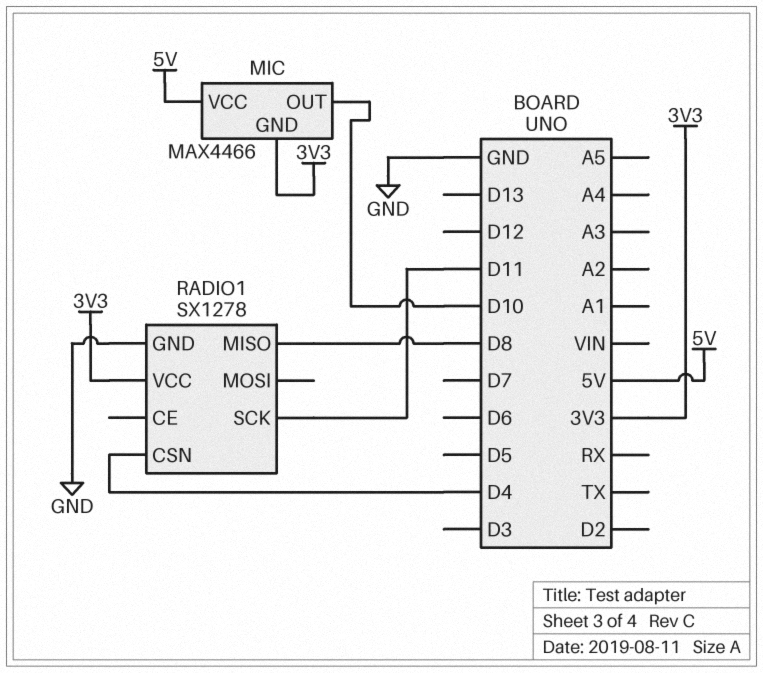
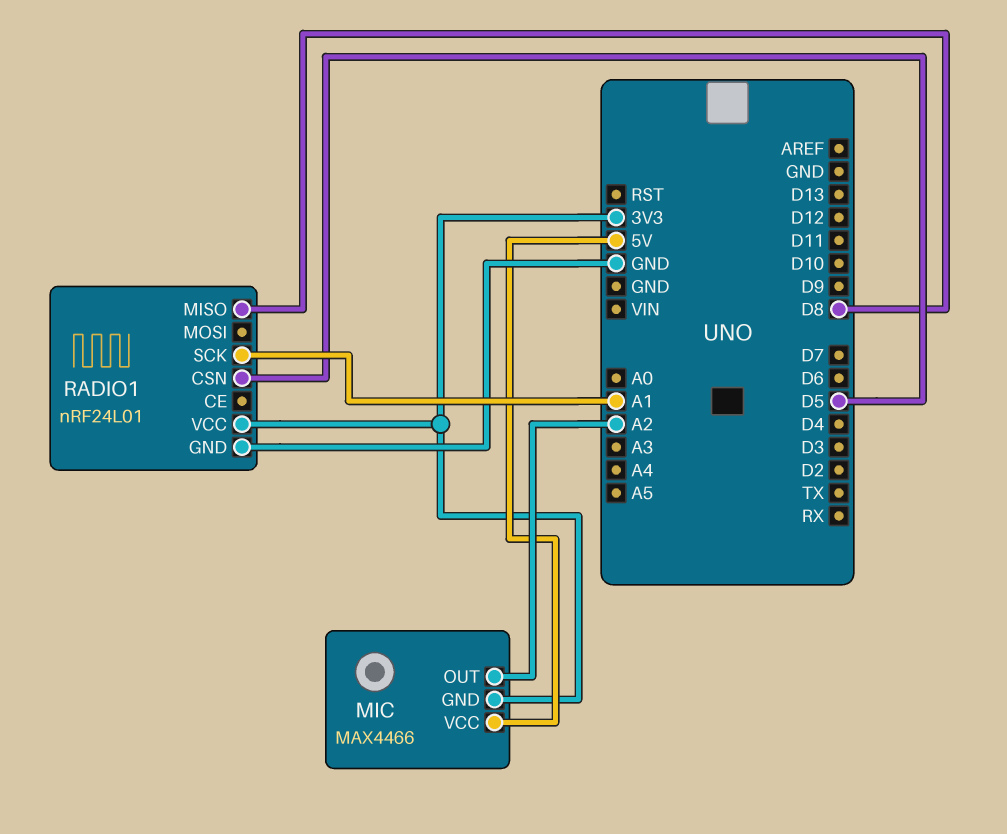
MIC pin OUT: D10 -> A2
RADIO1: SX1278 -> nRF24L01
RADIO1 pin CSN: D4 -> D5
RADIO1 pin SCK: D11 -> A1

